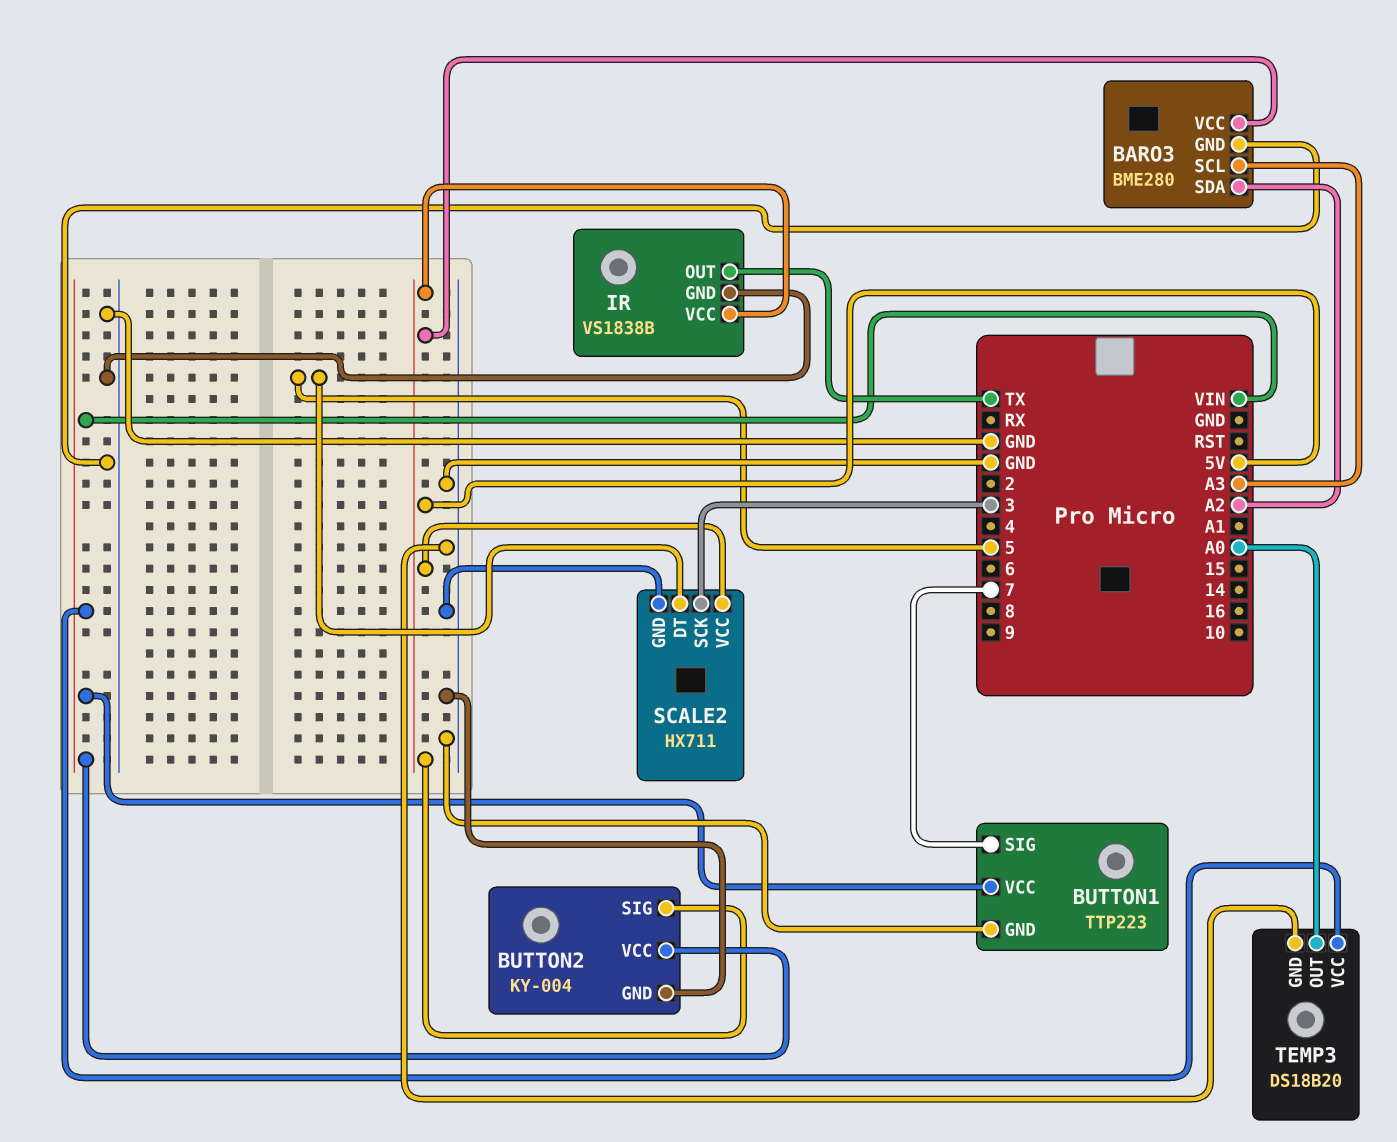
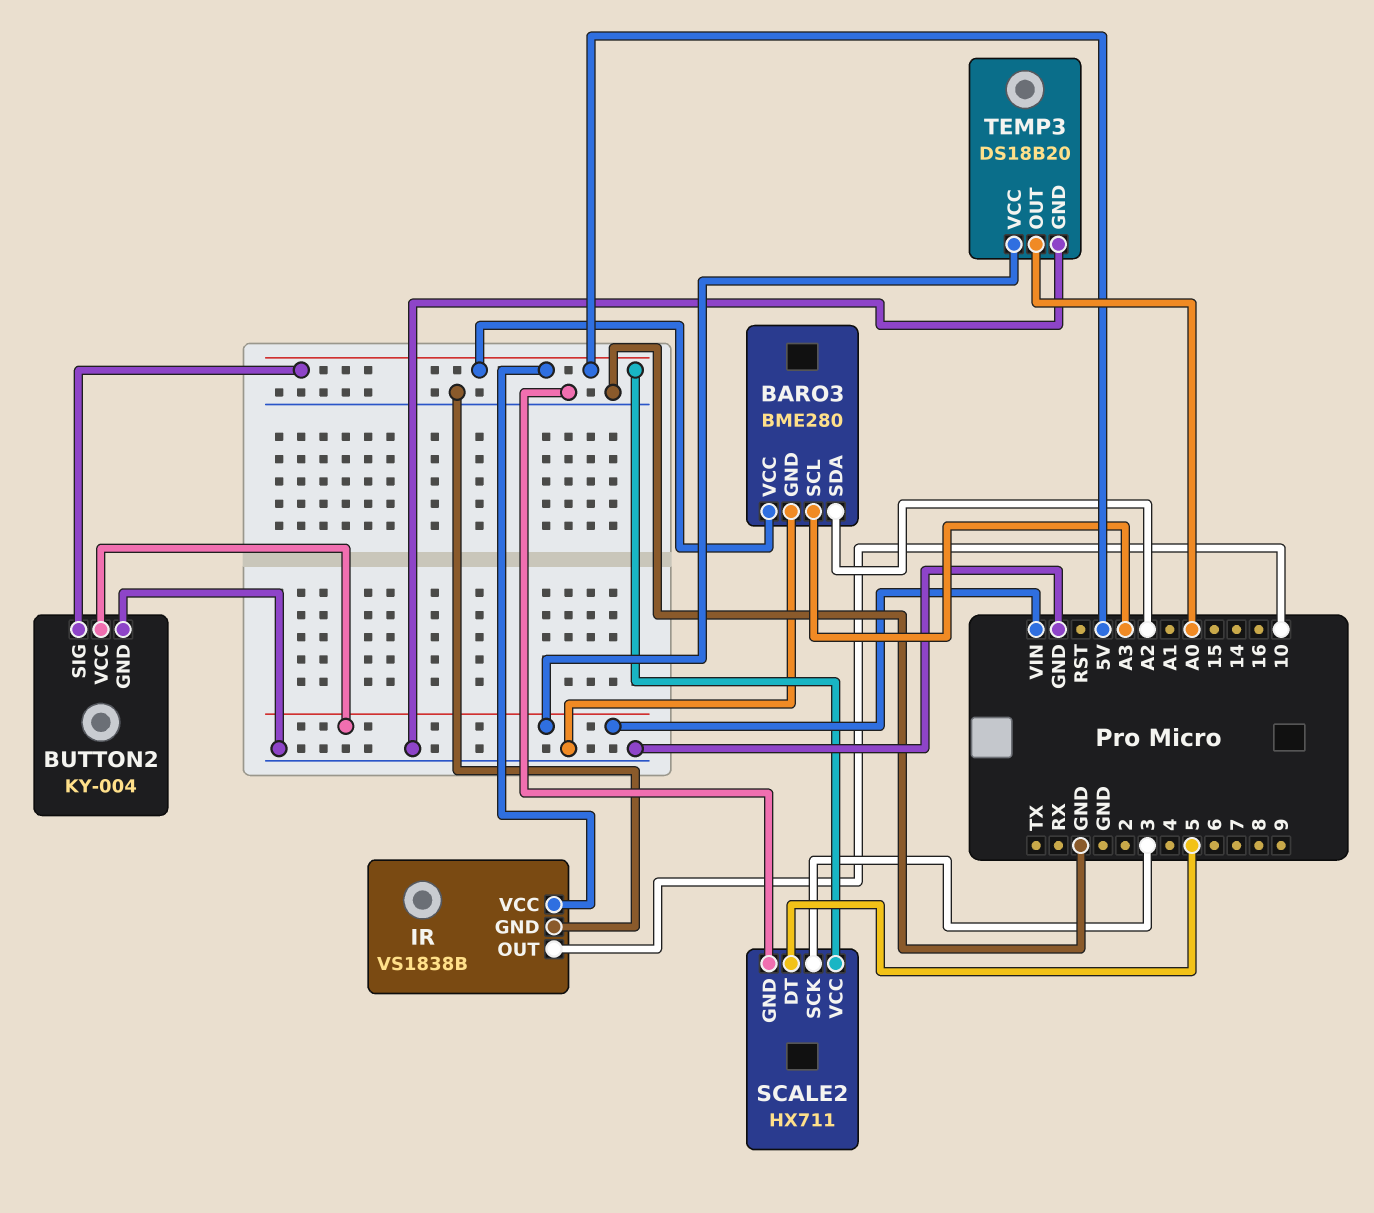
BUTTON1: TTP223 -> none
BUTTON1 pin GND: GND -> none
BUTTON1 pin SIG: 7 -> none
BUTTON1 pin VCC: VIN -> none
IR pin OUT: TX -> 10

